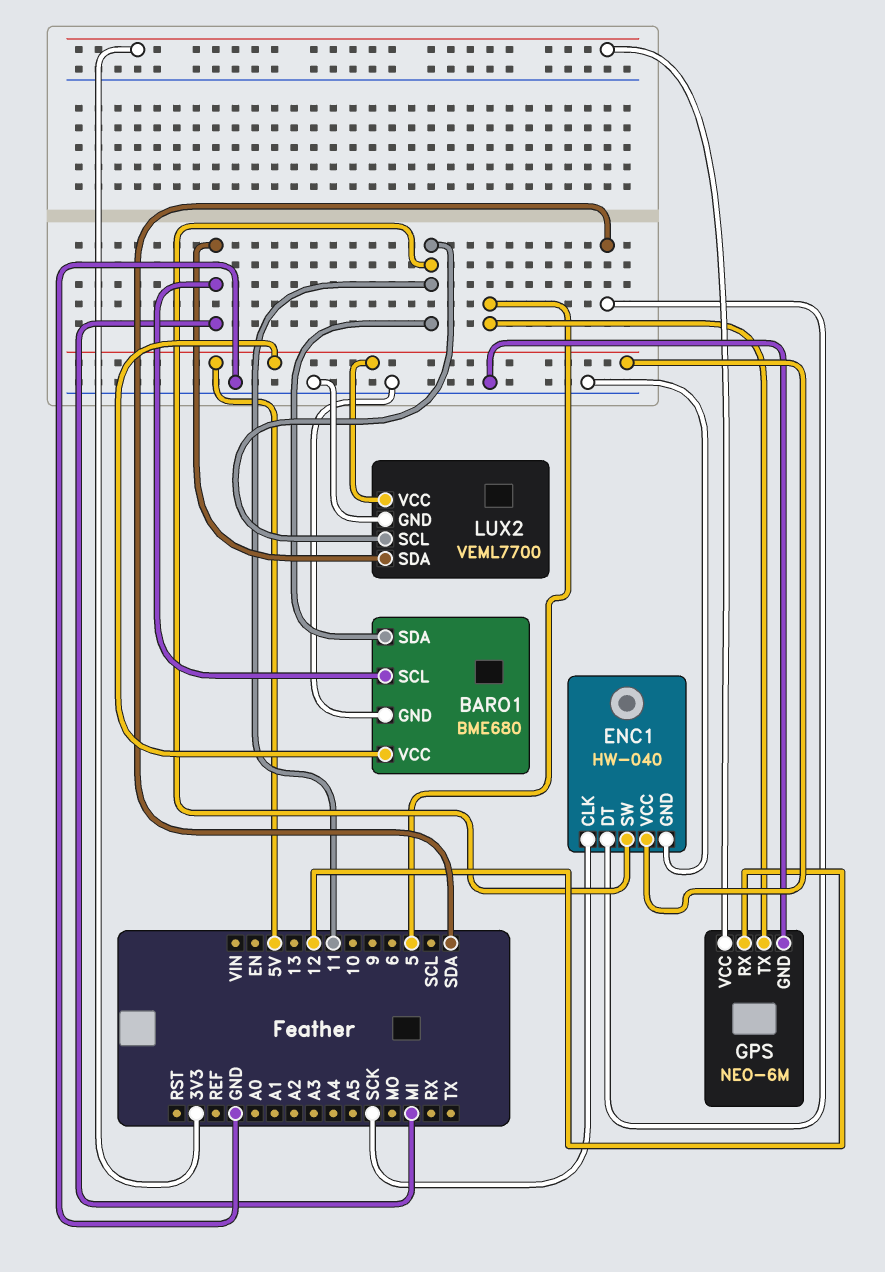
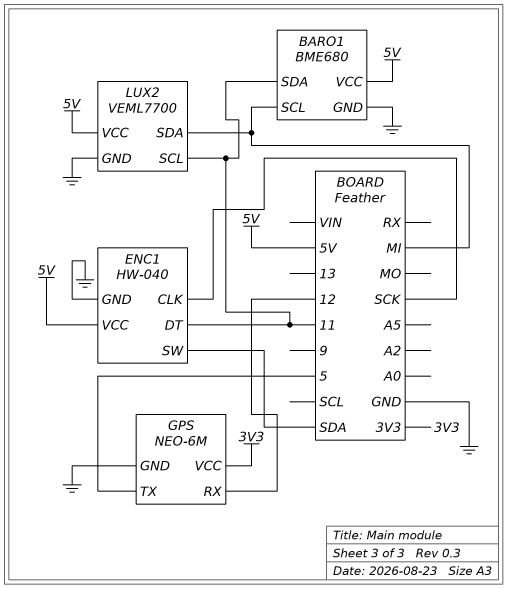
ENC1 pin DT: SDA -> 11
ENC1 pin SW: 11 -> SDA

